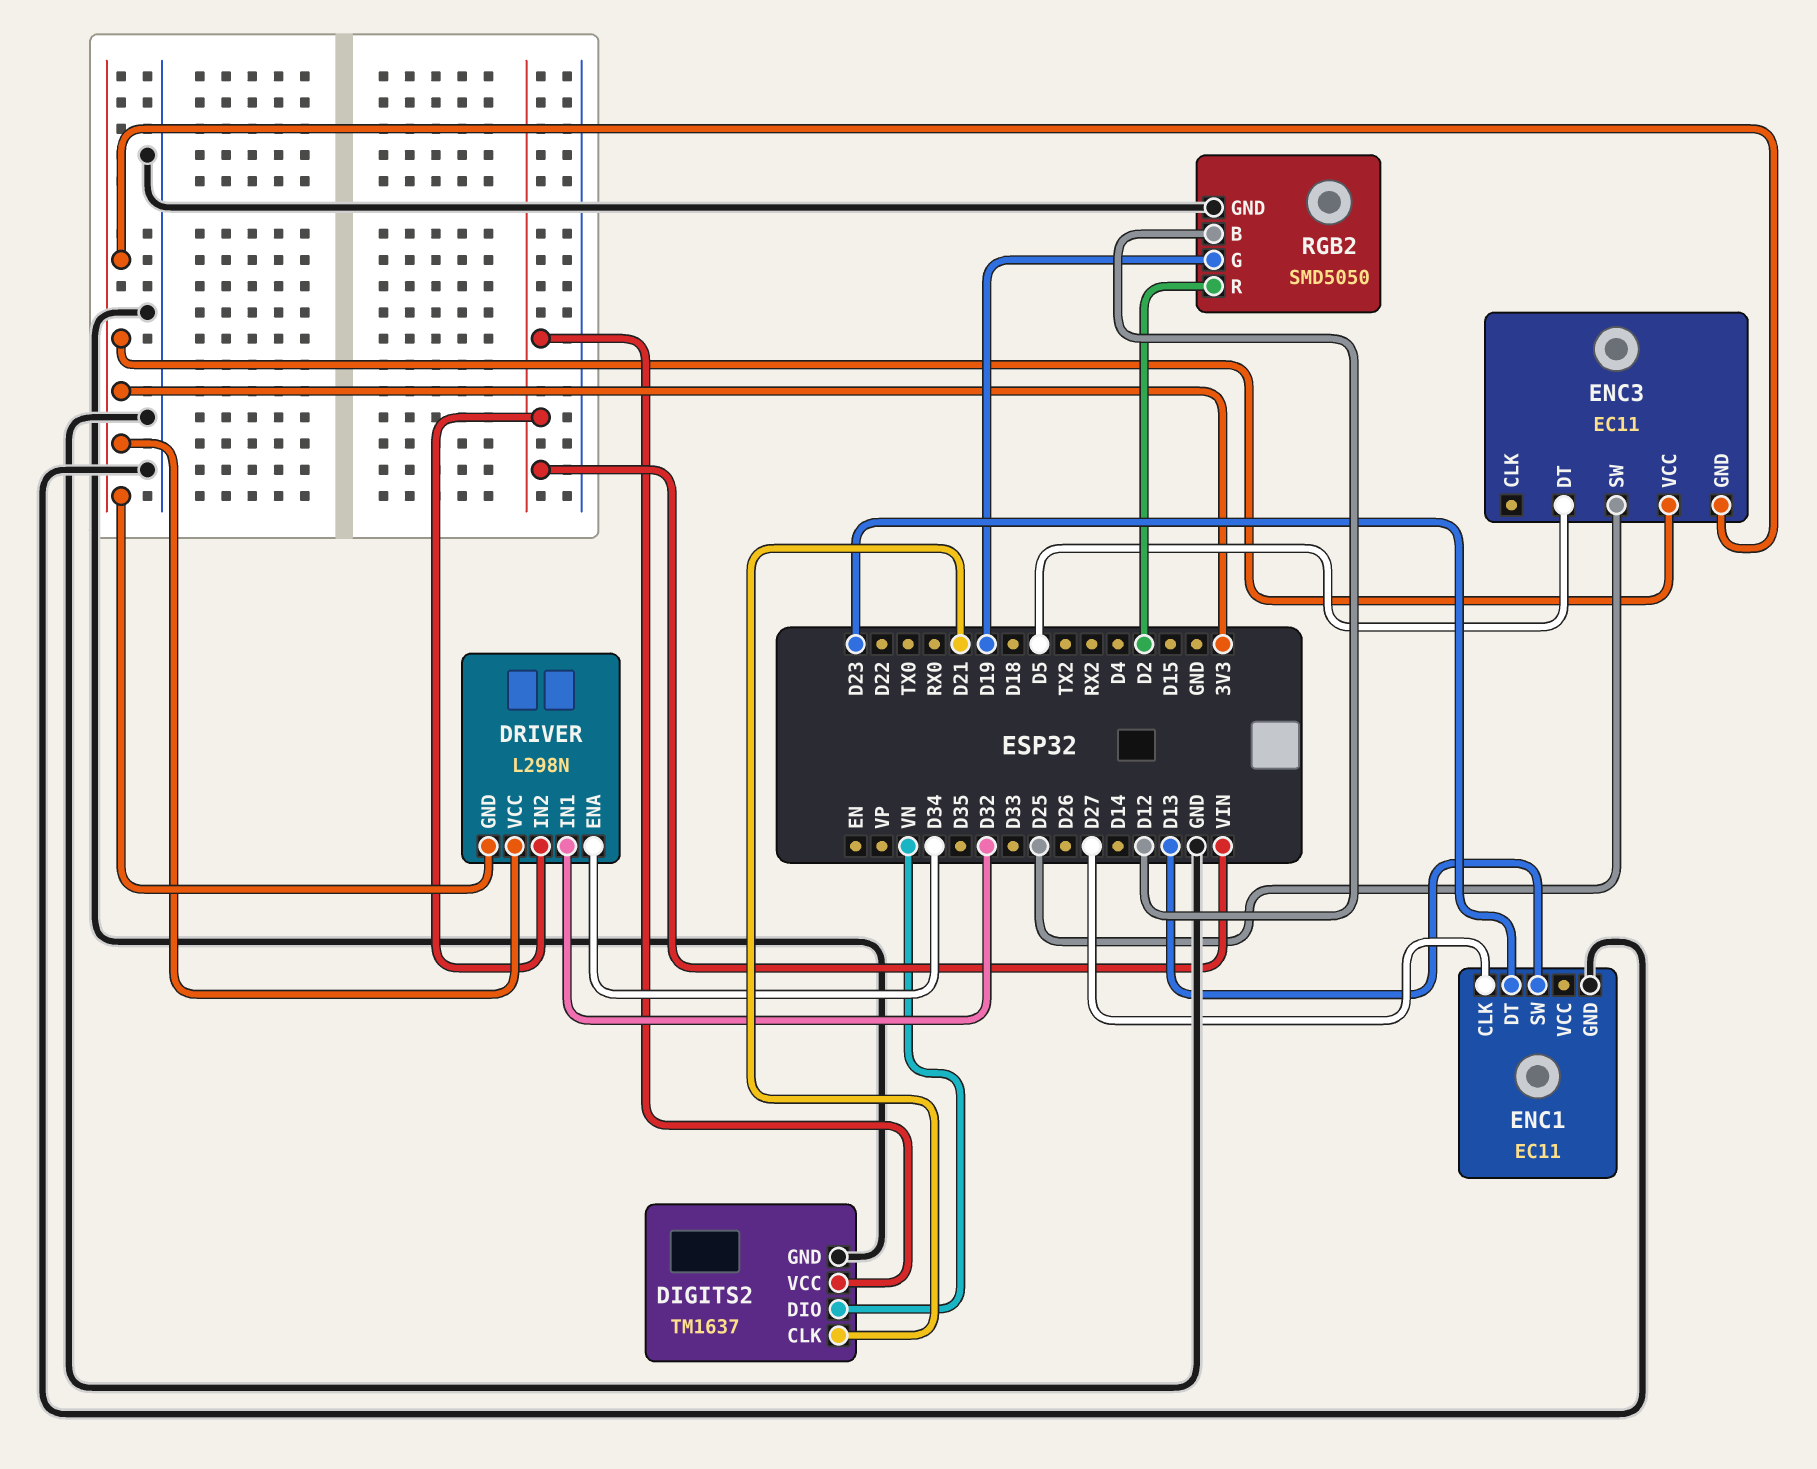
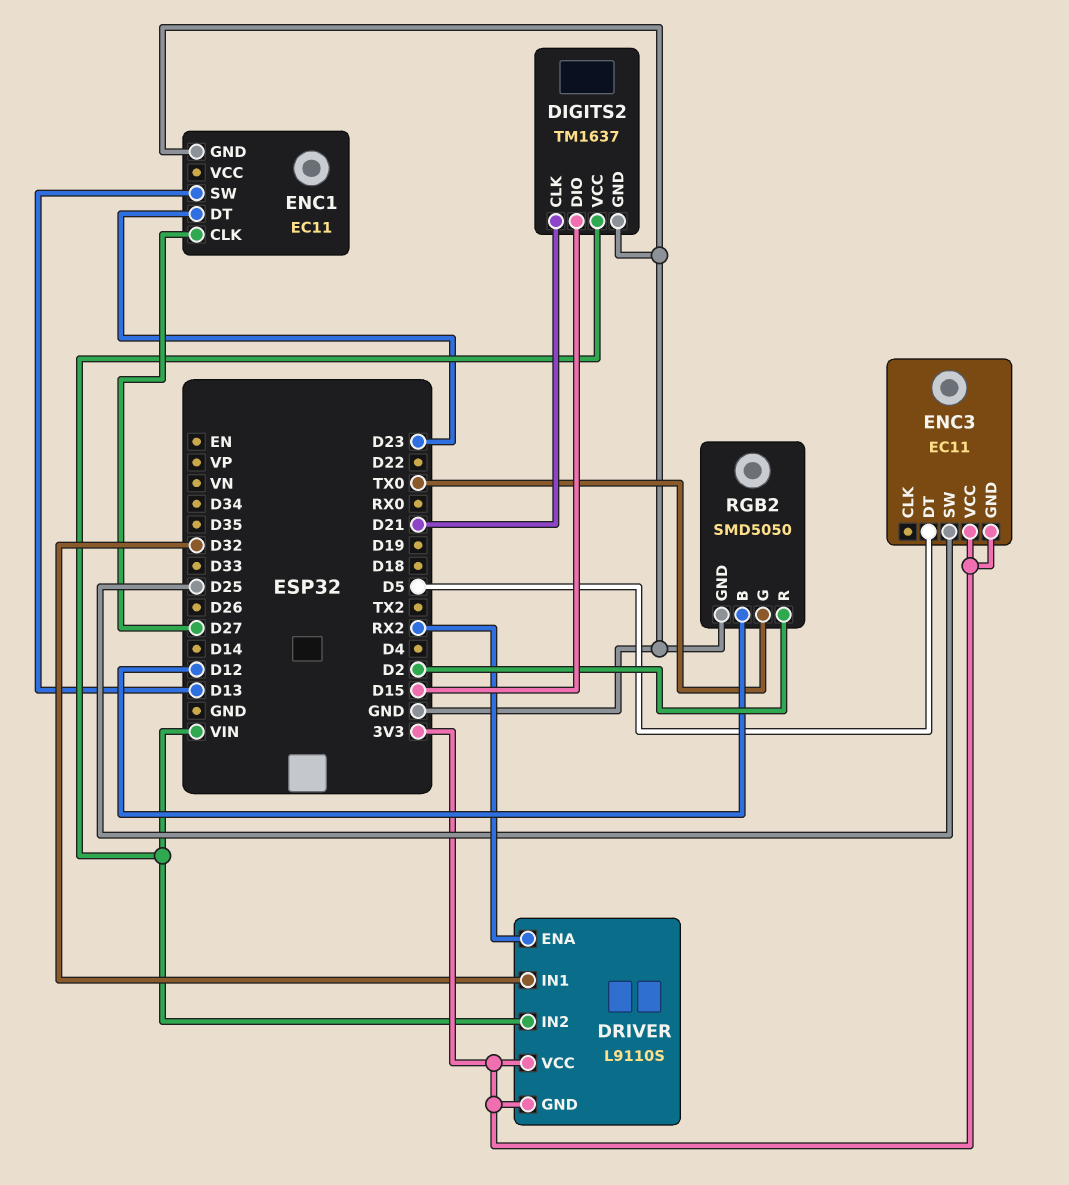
DIGITS2 pin DIO: VN -> D15
DRIVER: L298N -> L9110S
DRIVER pin ENA: D34 -> RX2
RGB2 pin G: D19 -> TX0

